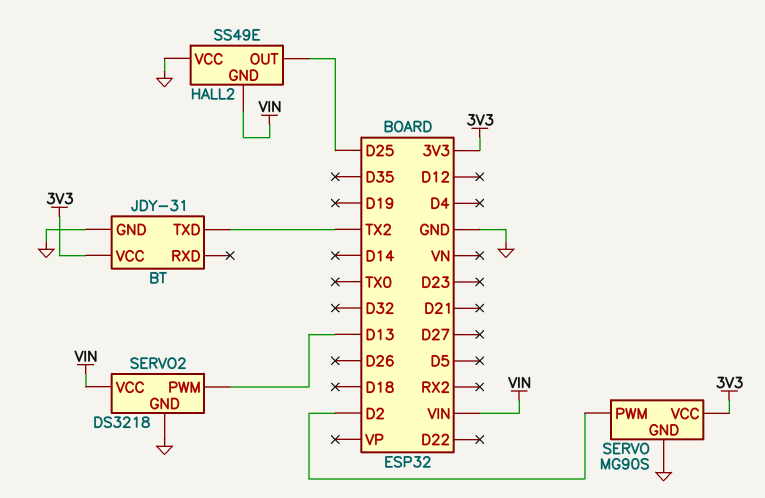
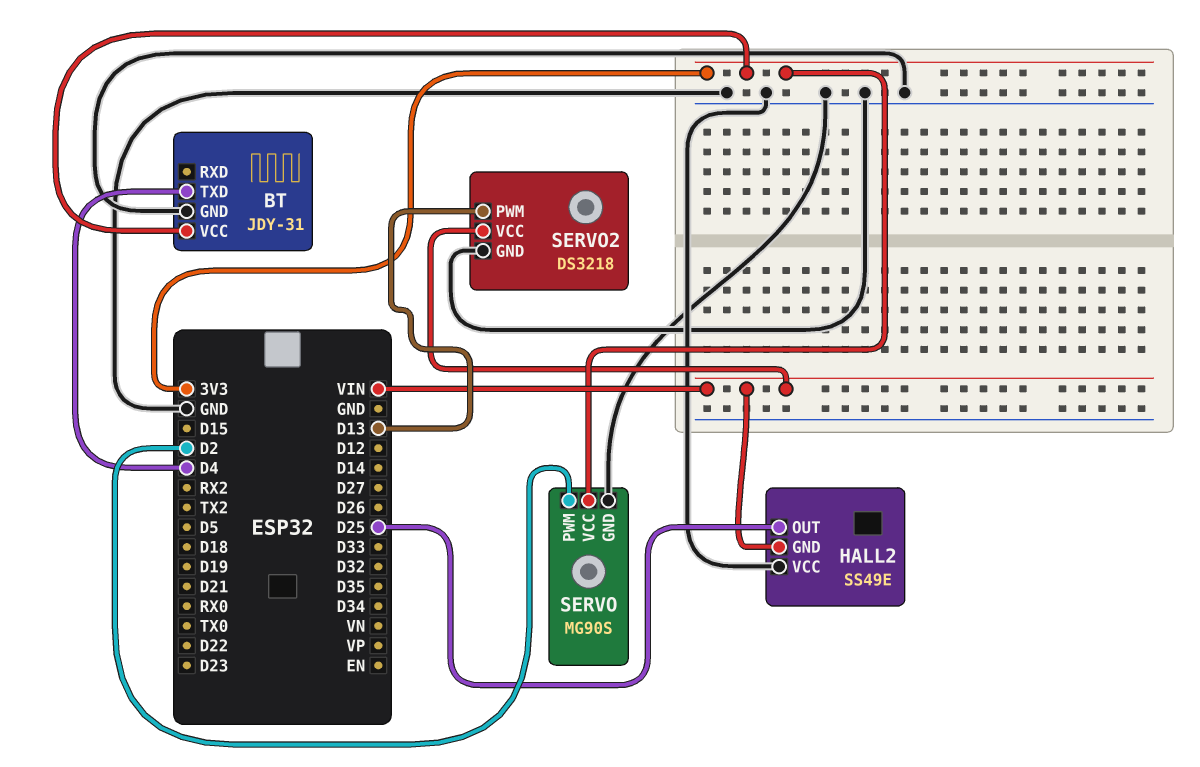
BT pin TXD: TX2 -> D4

